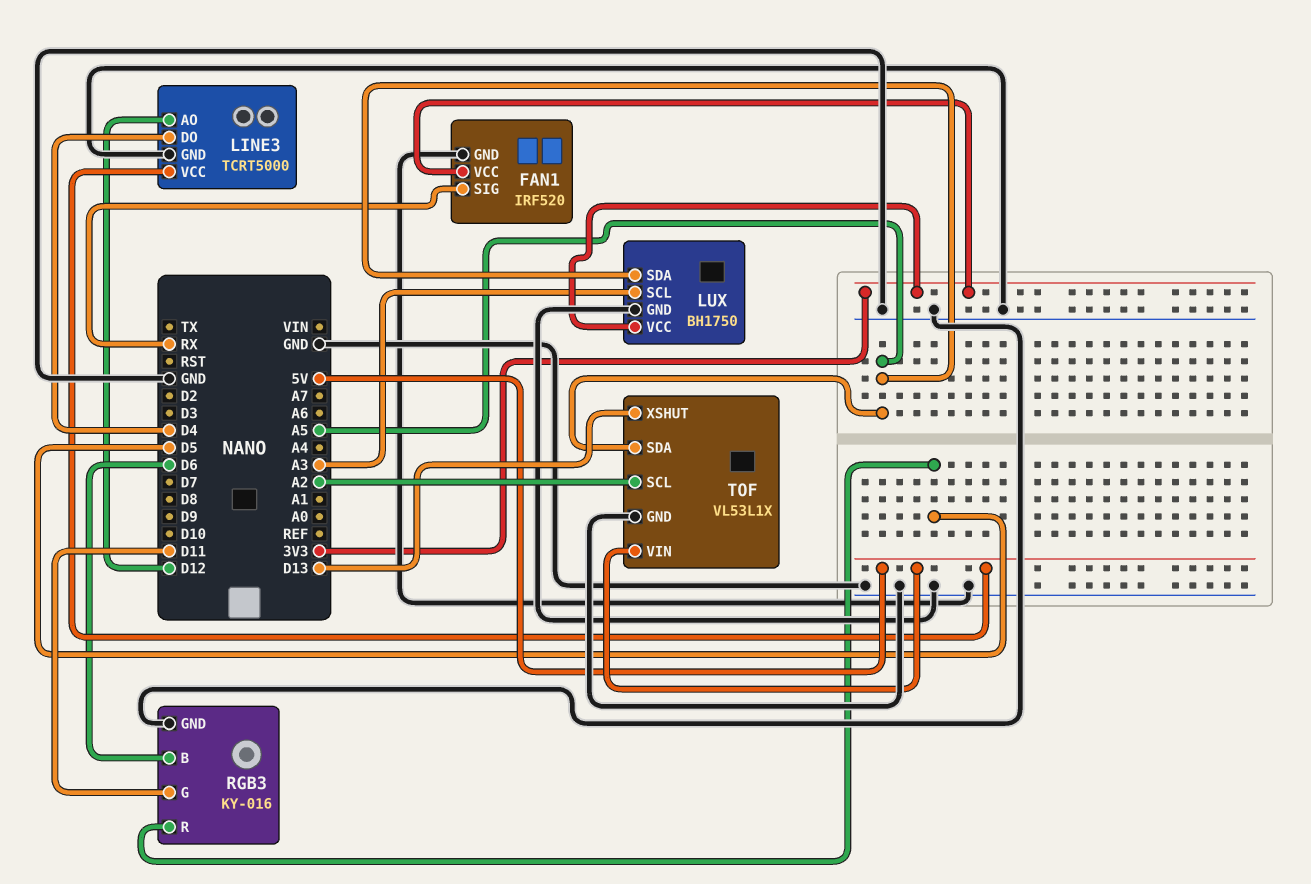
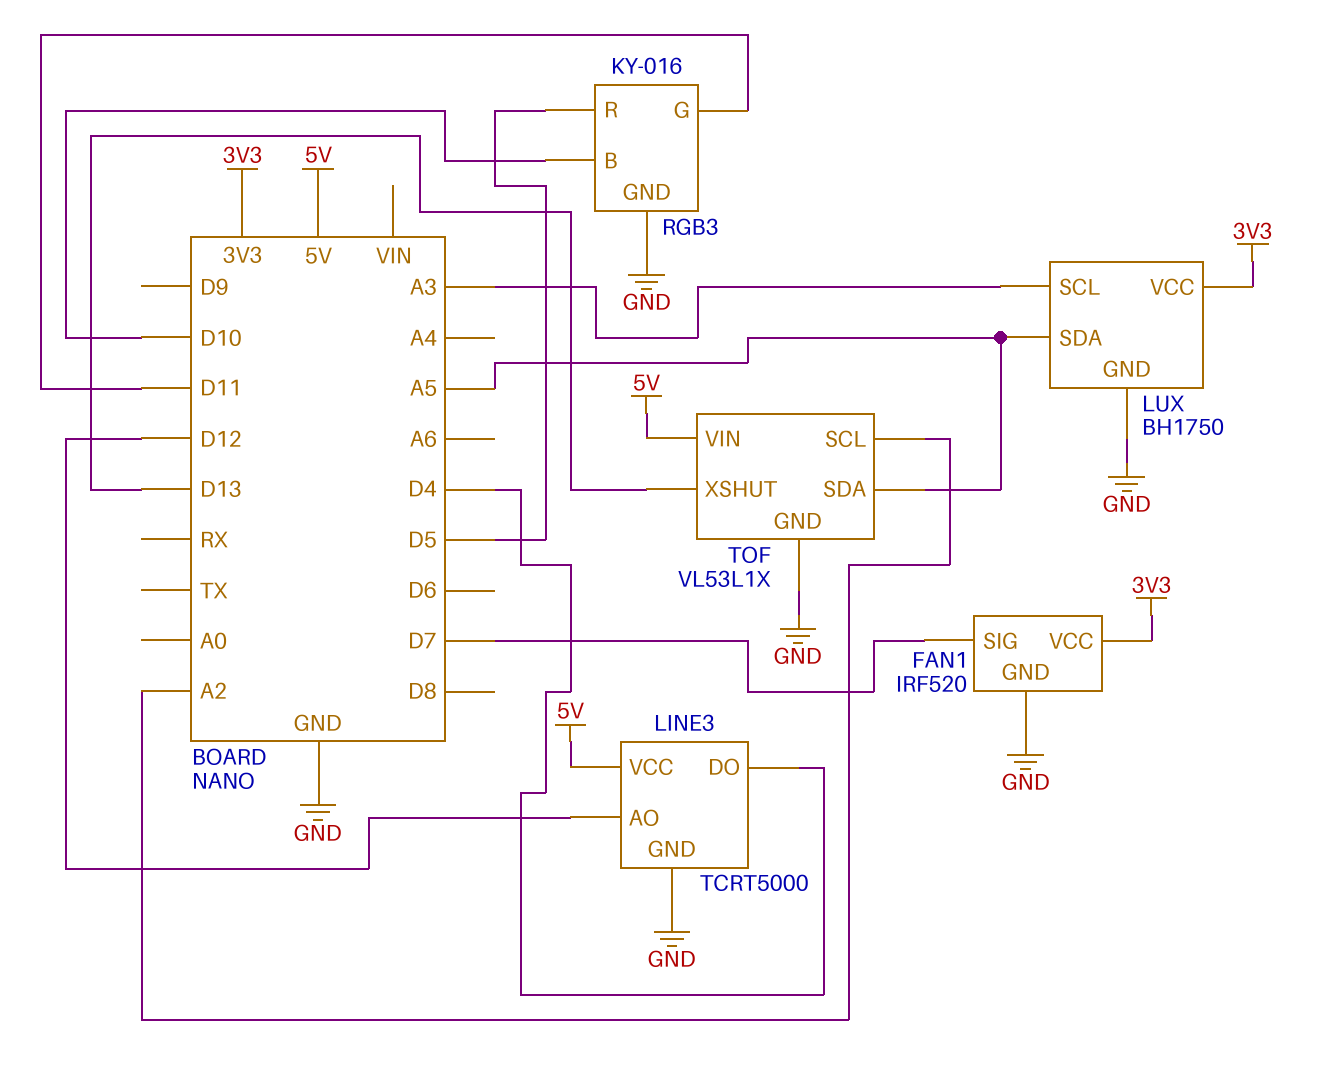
FAN1 pin SIG: RX -> D7
RGB3 pin B: D6 -> D10

